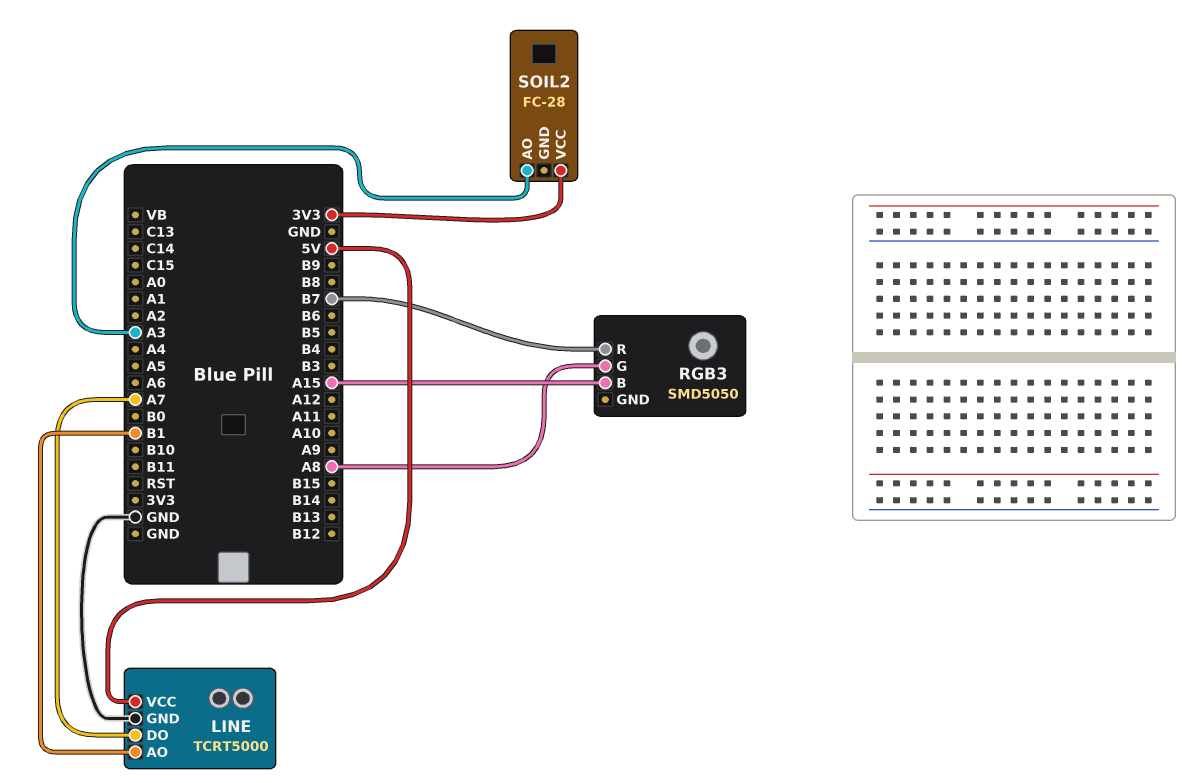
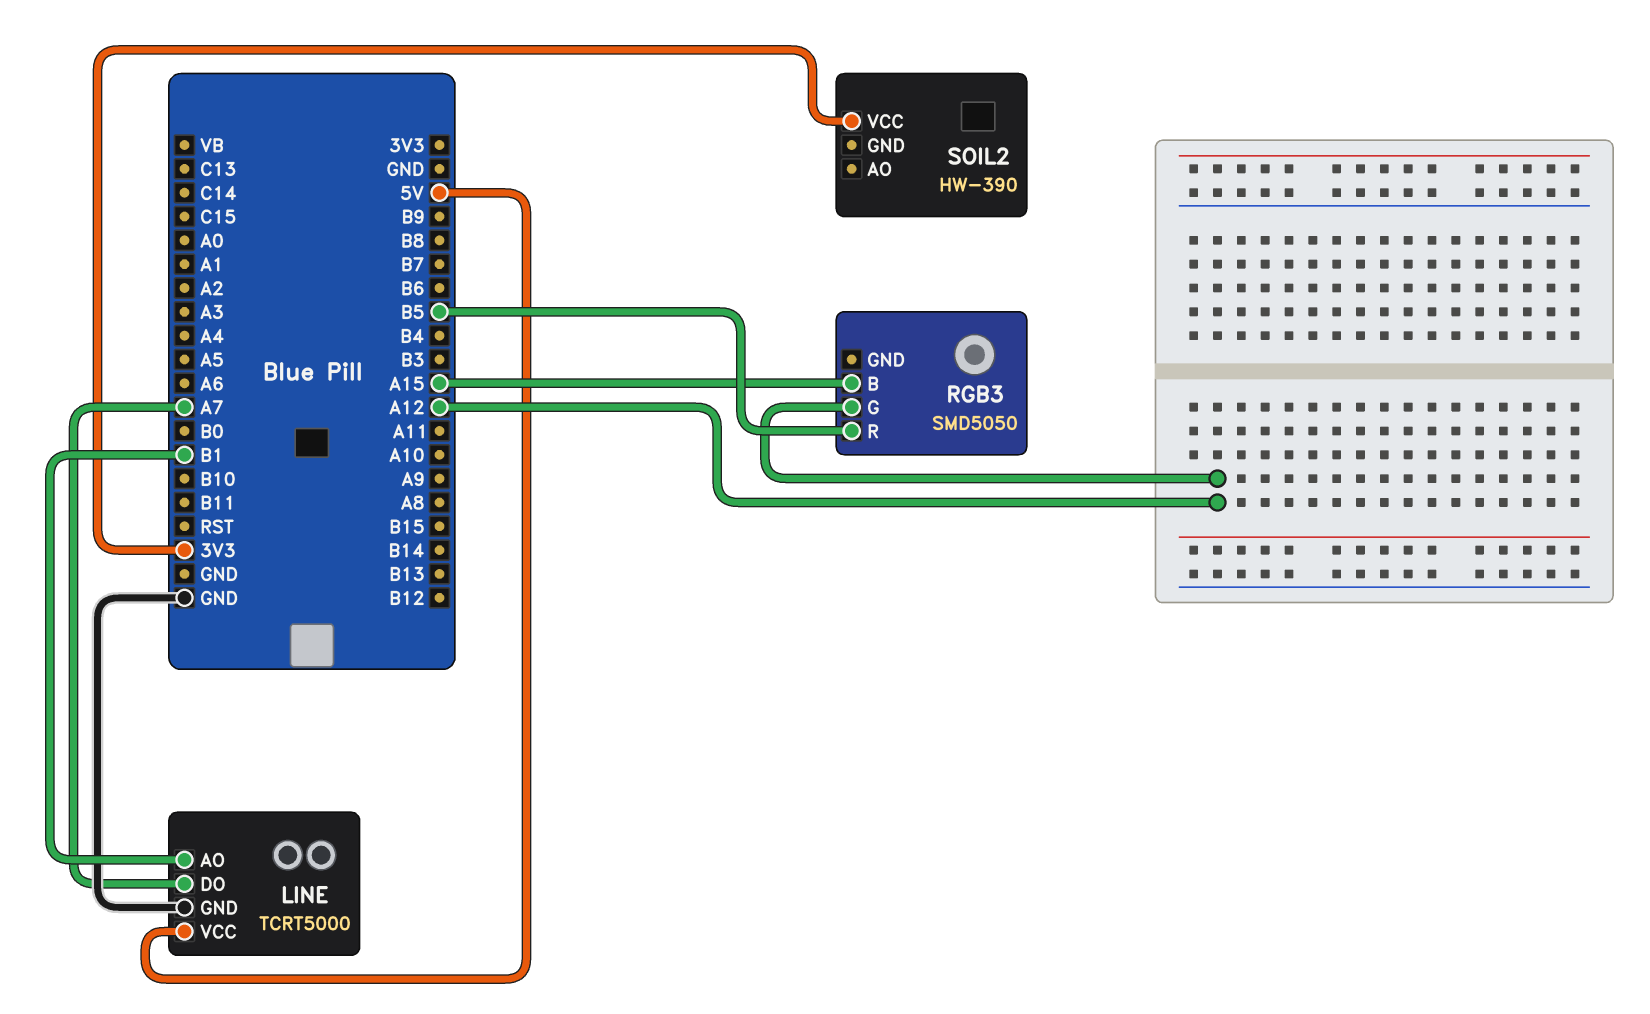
RGB3 pin G: A8 -> A12
RGB3 pin R: B7 -> B5
SOIL2: FC-28 -> HW-390
SOIL2 pin AO: A3 -> none

